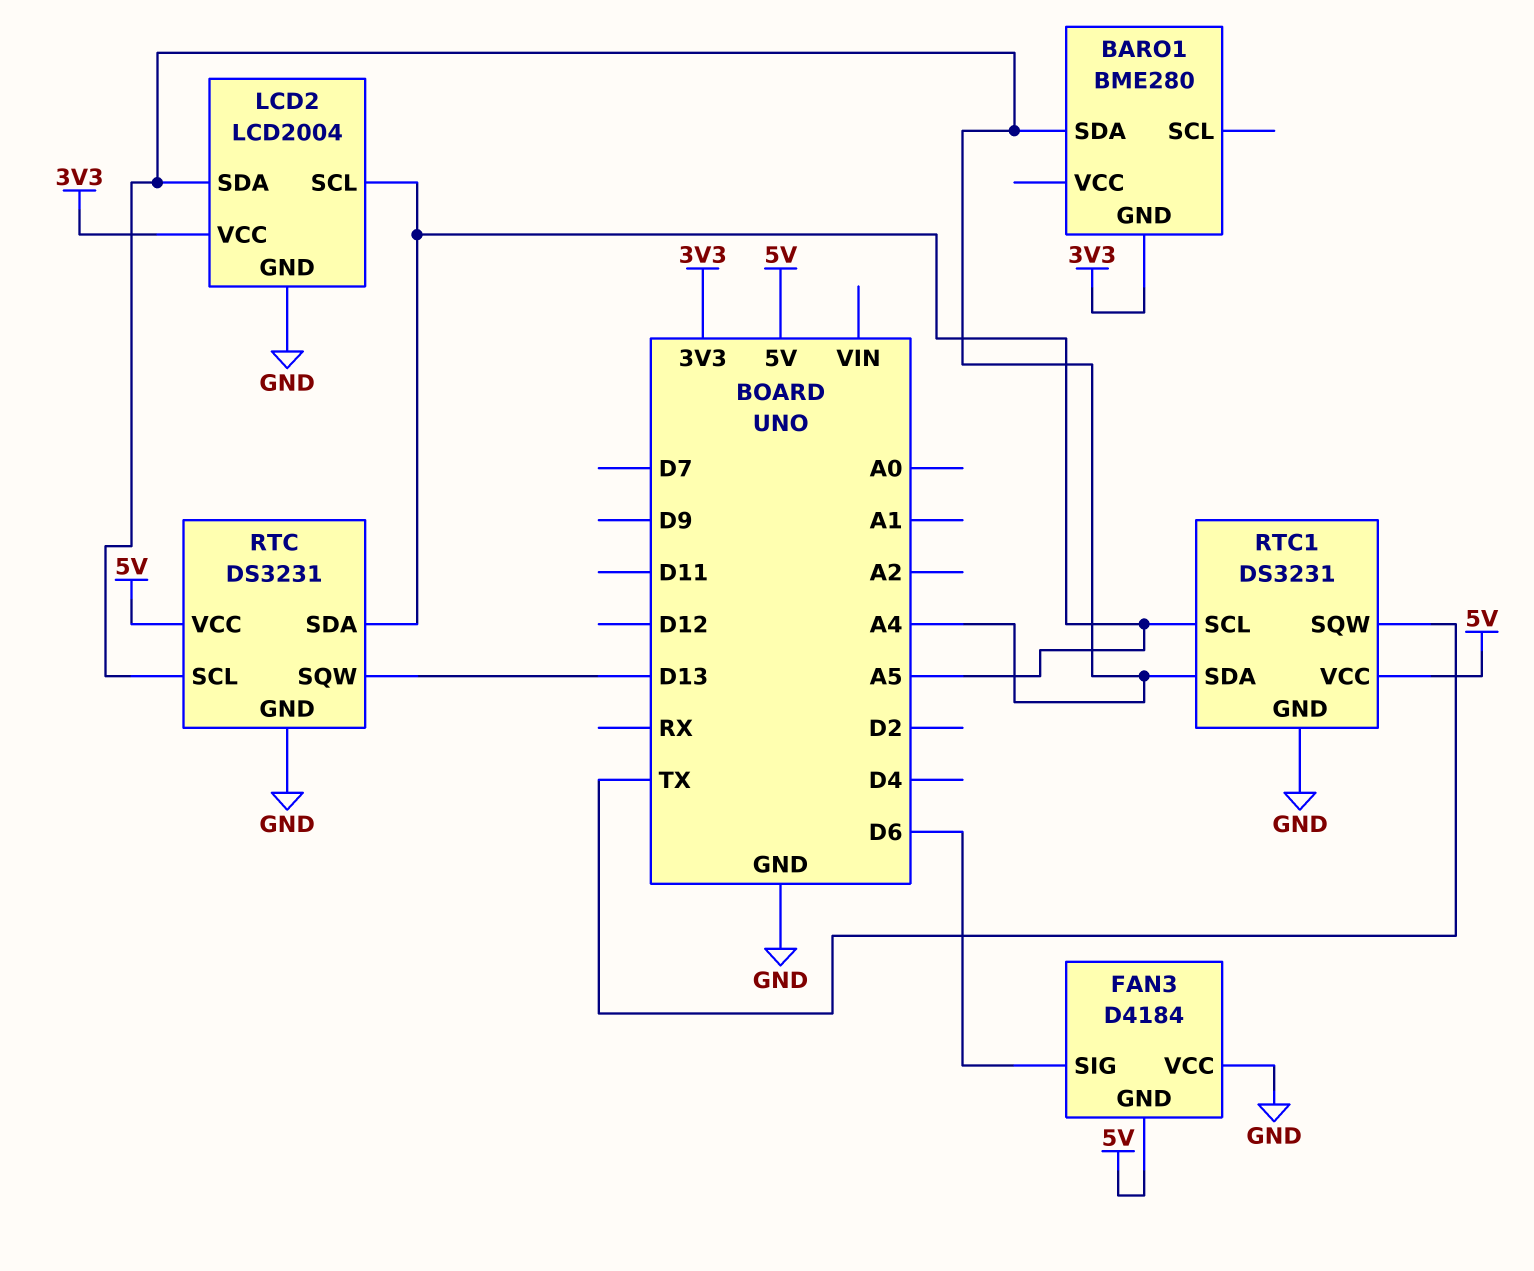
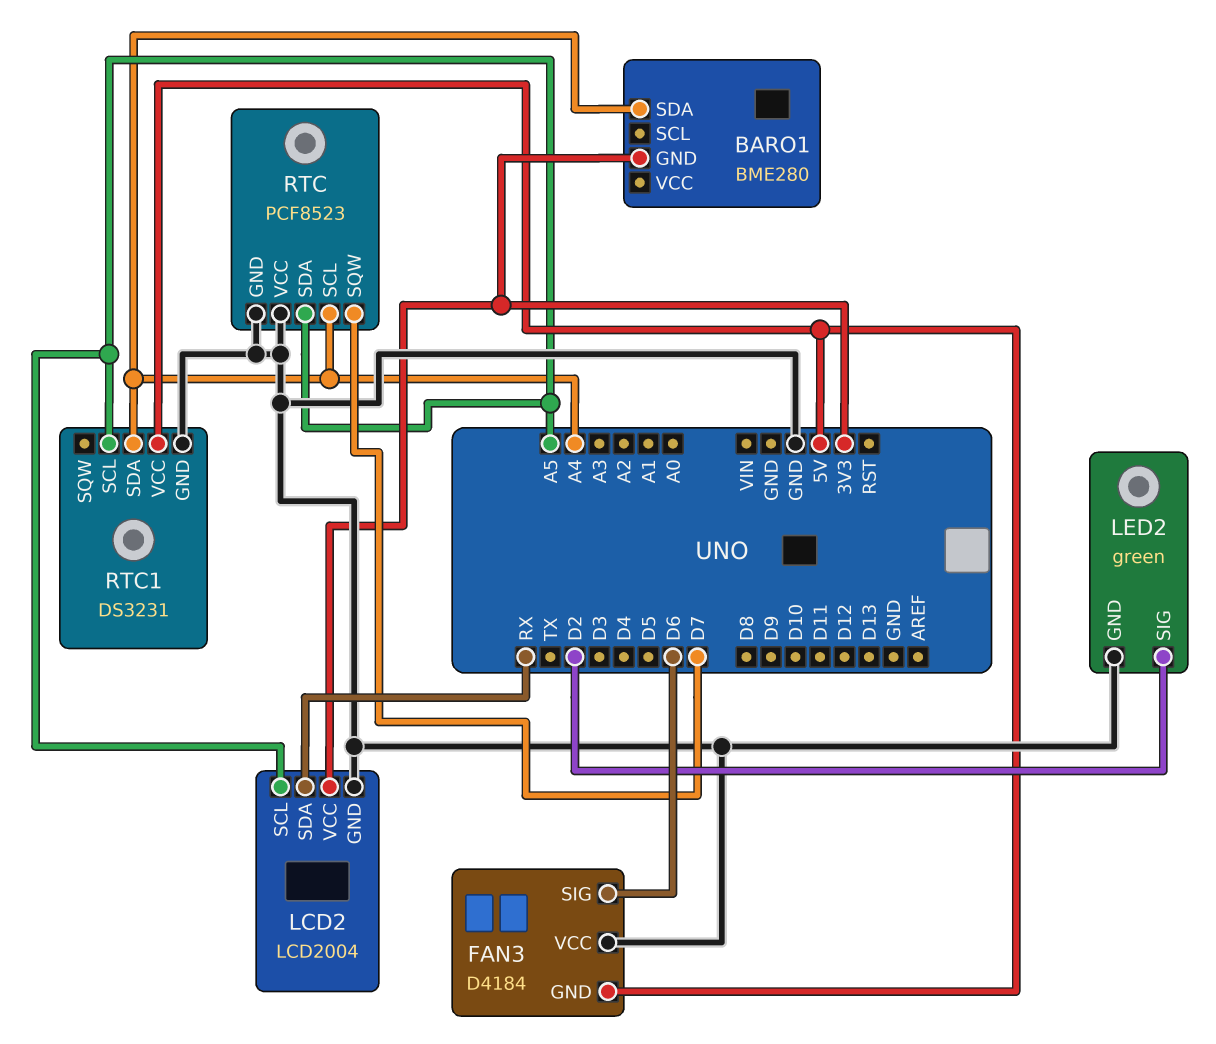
LCD2 pin SDA: A4 -> RX
LED2: none -> green
LED2 pin GND: none -> GND
LED2 pin SIG: none -> D2
RTC: DS3231 -> PCF8523
RTC pin SQW: D13 -> D7
RTC pin VCC: 5V -> GND
RTC1 pin SQW: TX -> none

